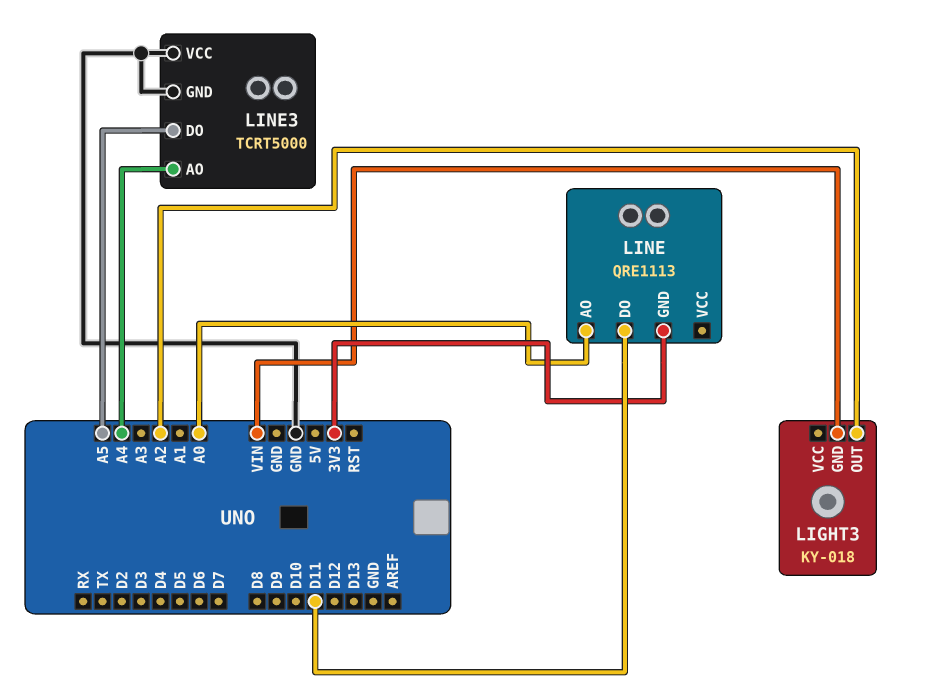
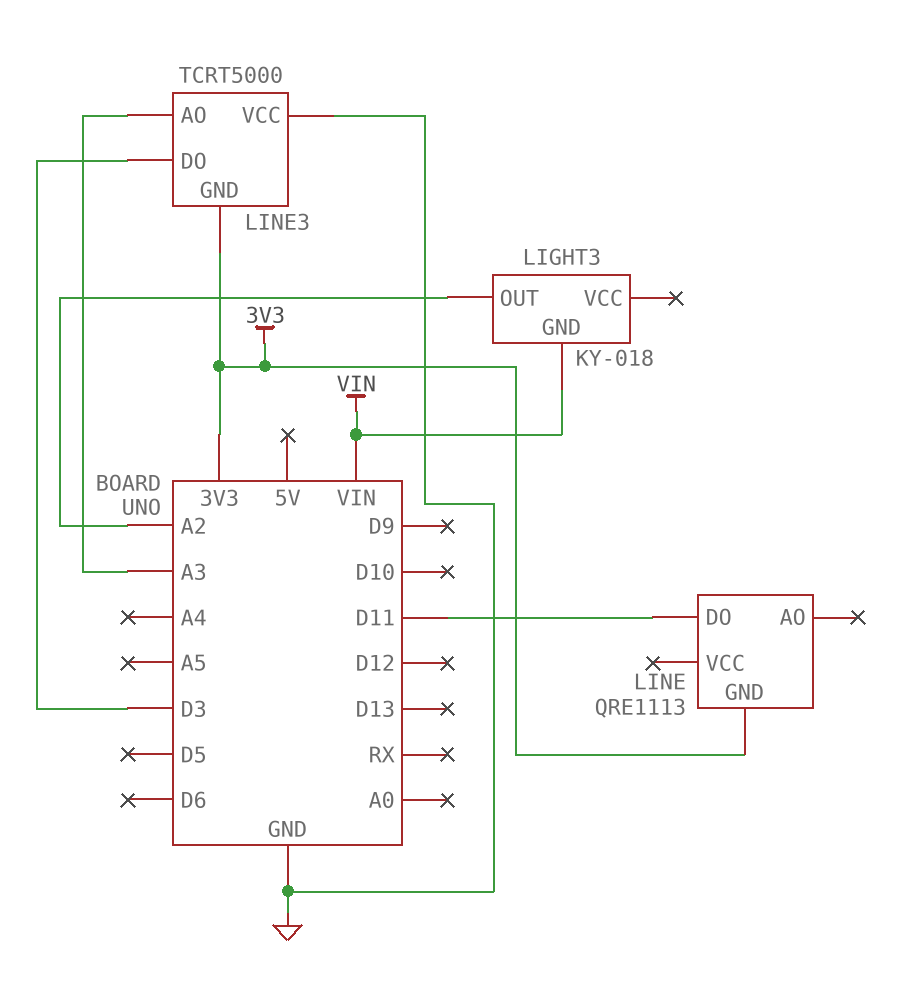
LINE pin AO: A0 -> none
LINE3 pin AO: A4 -> A3
LINE3 pin DO: A5 -> D3
LINE3 pin GND: GND -> 3V3

